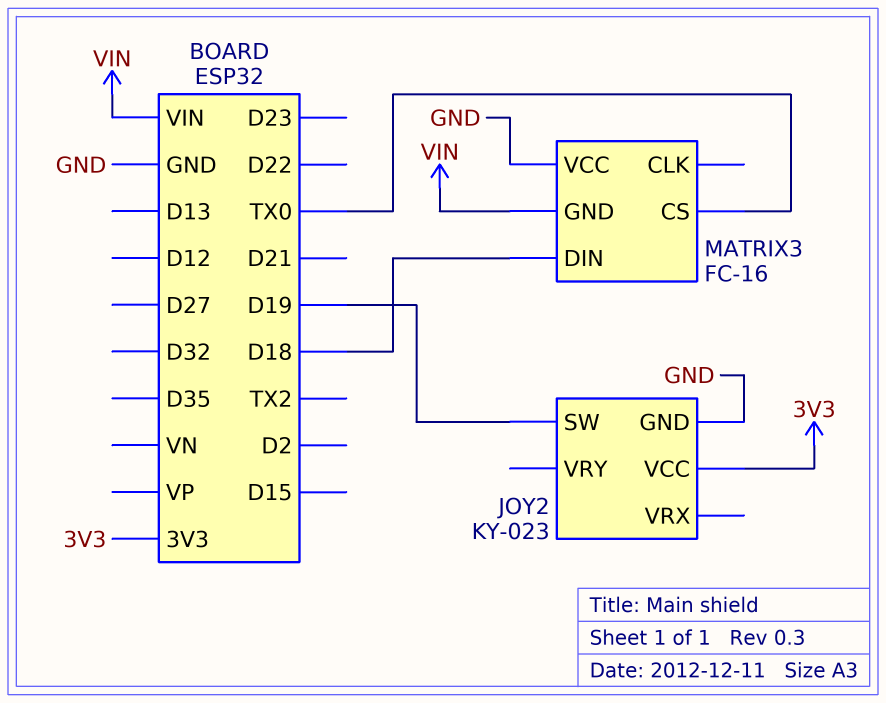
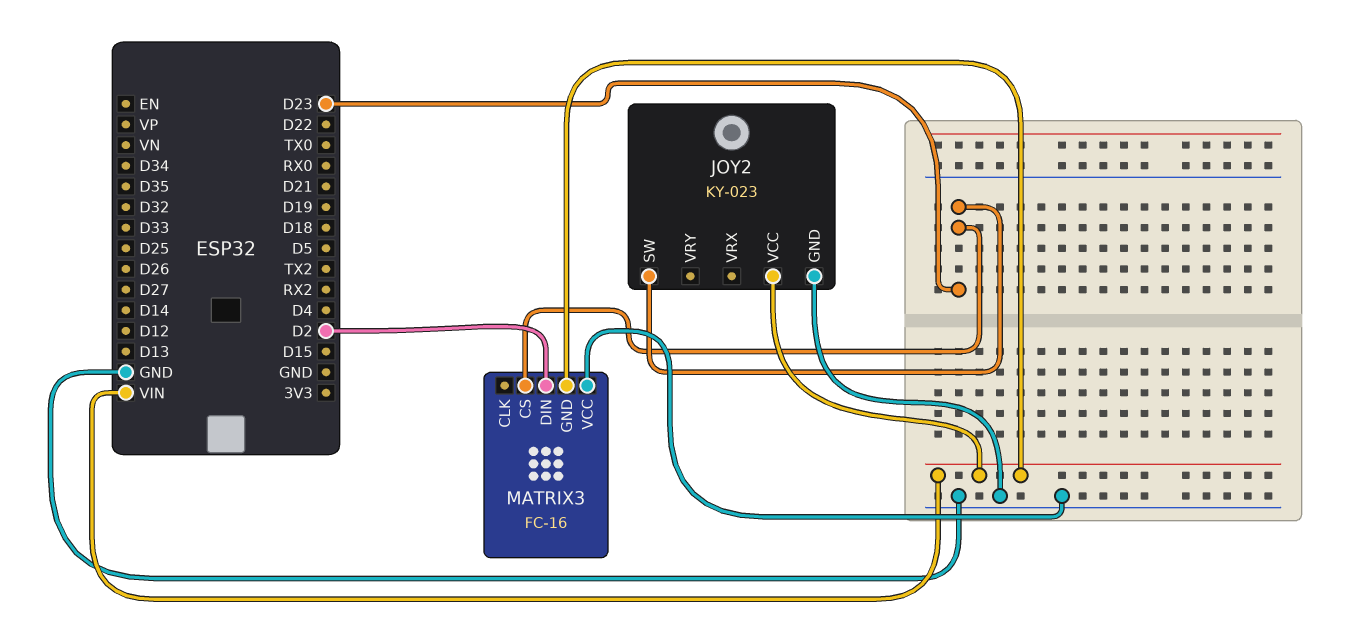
JOY2 pin SW: D19 -> D23
JOY2 pin VCC: 3V3 -> VIN
MATRIX3 pin CS: TX0 -> D23
MATRIX3 pin DIN: D18 -> D2

